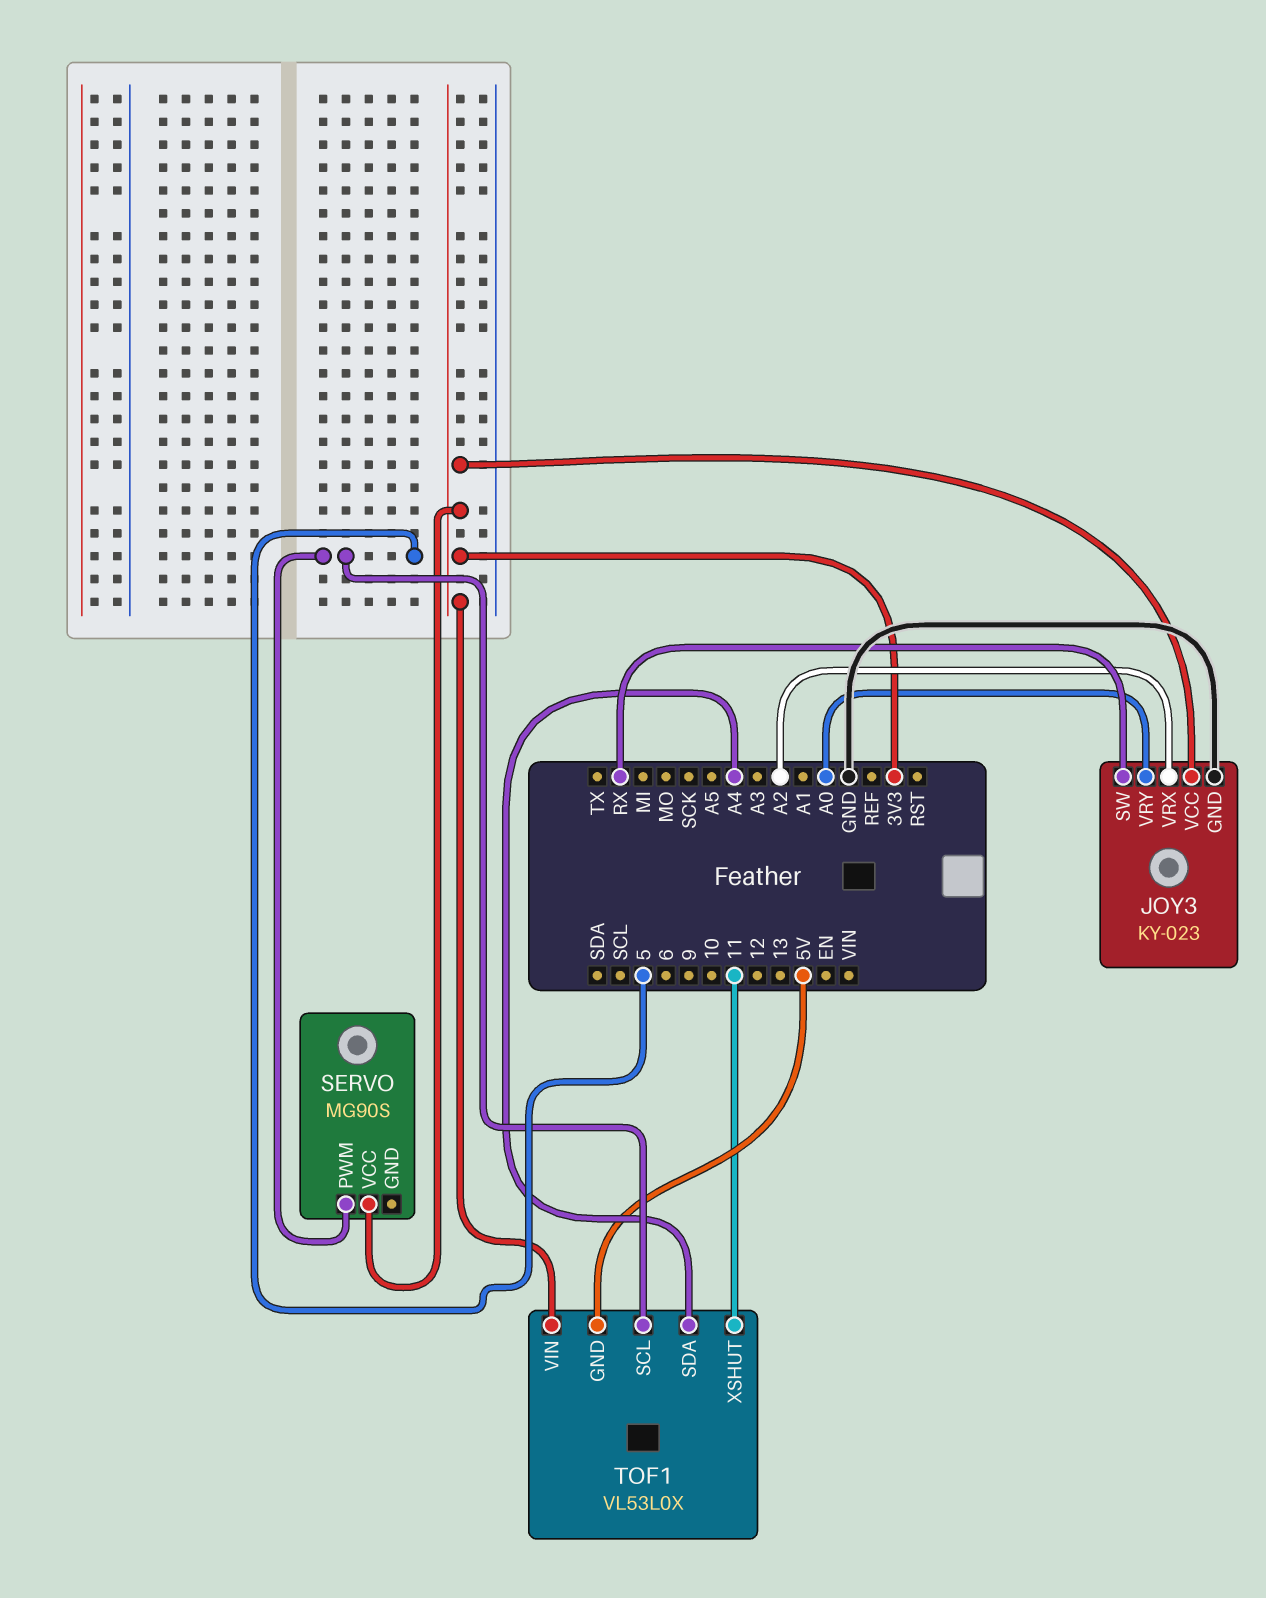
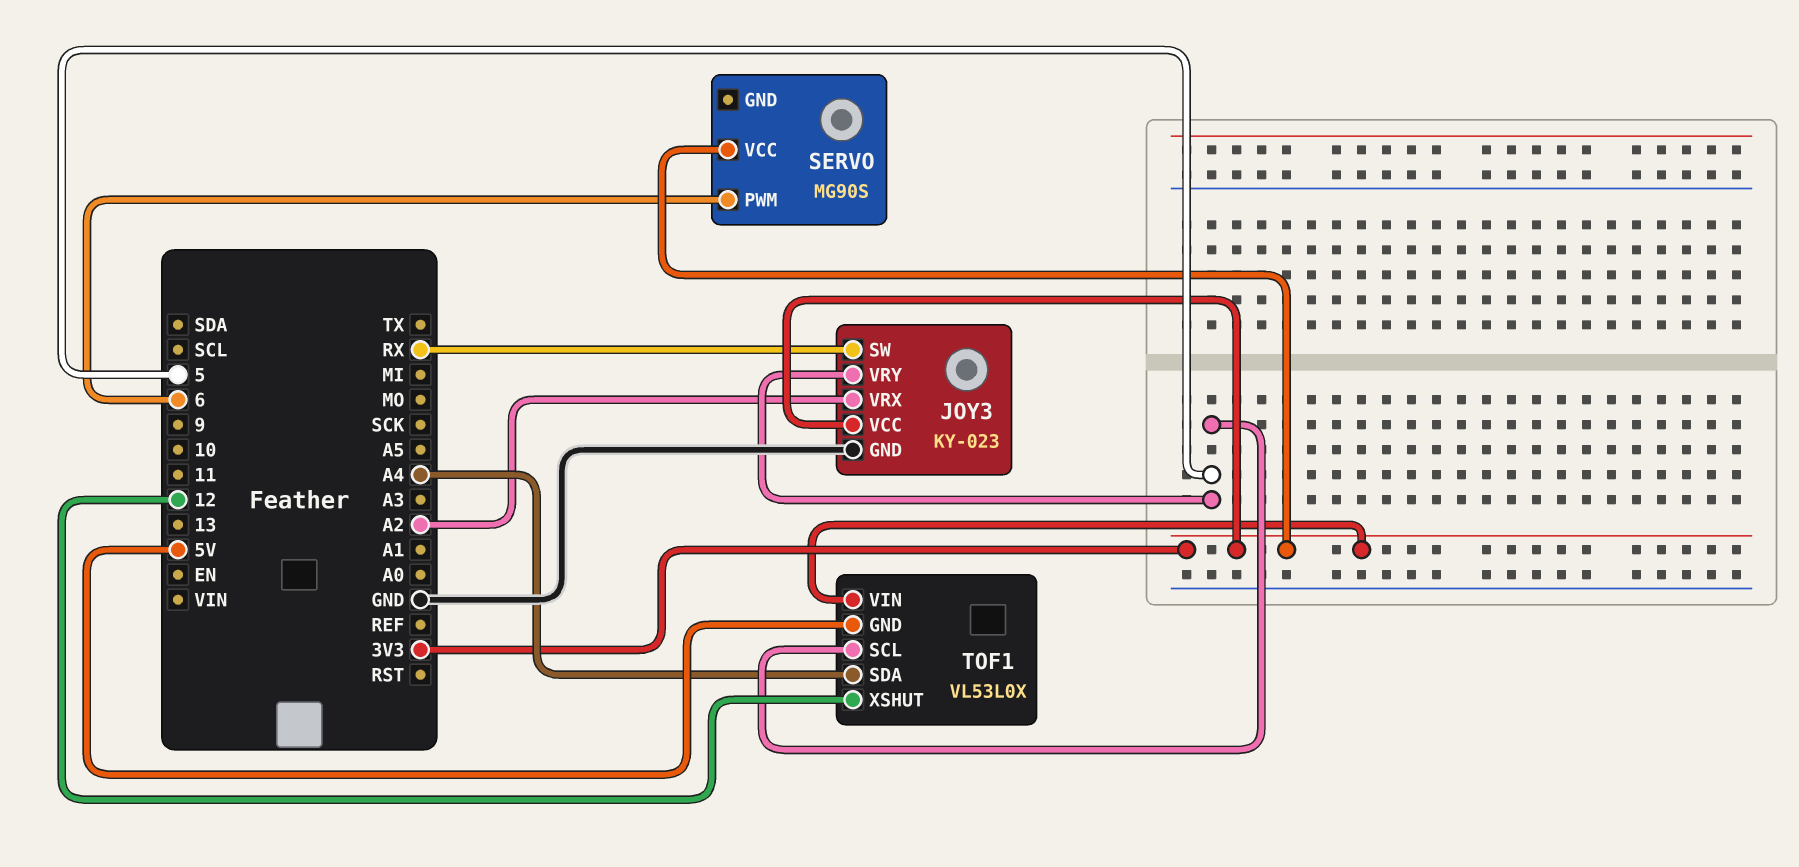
JOY3 pin VRY: A0 -> 5
SERVO pin PWM: 5 -> 6
TOF1 pin XSHUT: 11 -> 12

